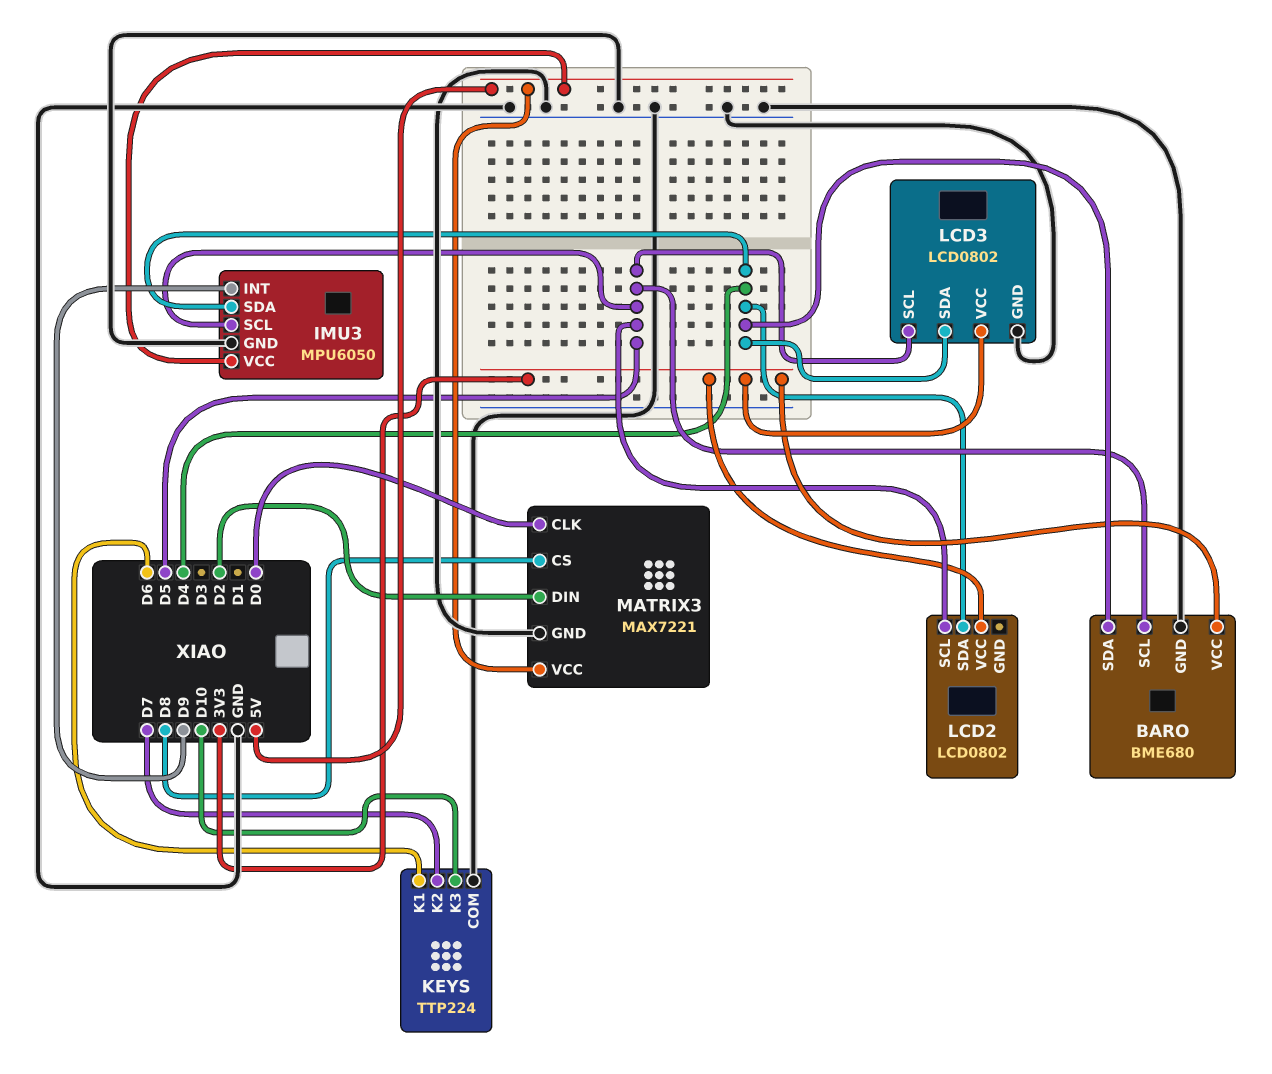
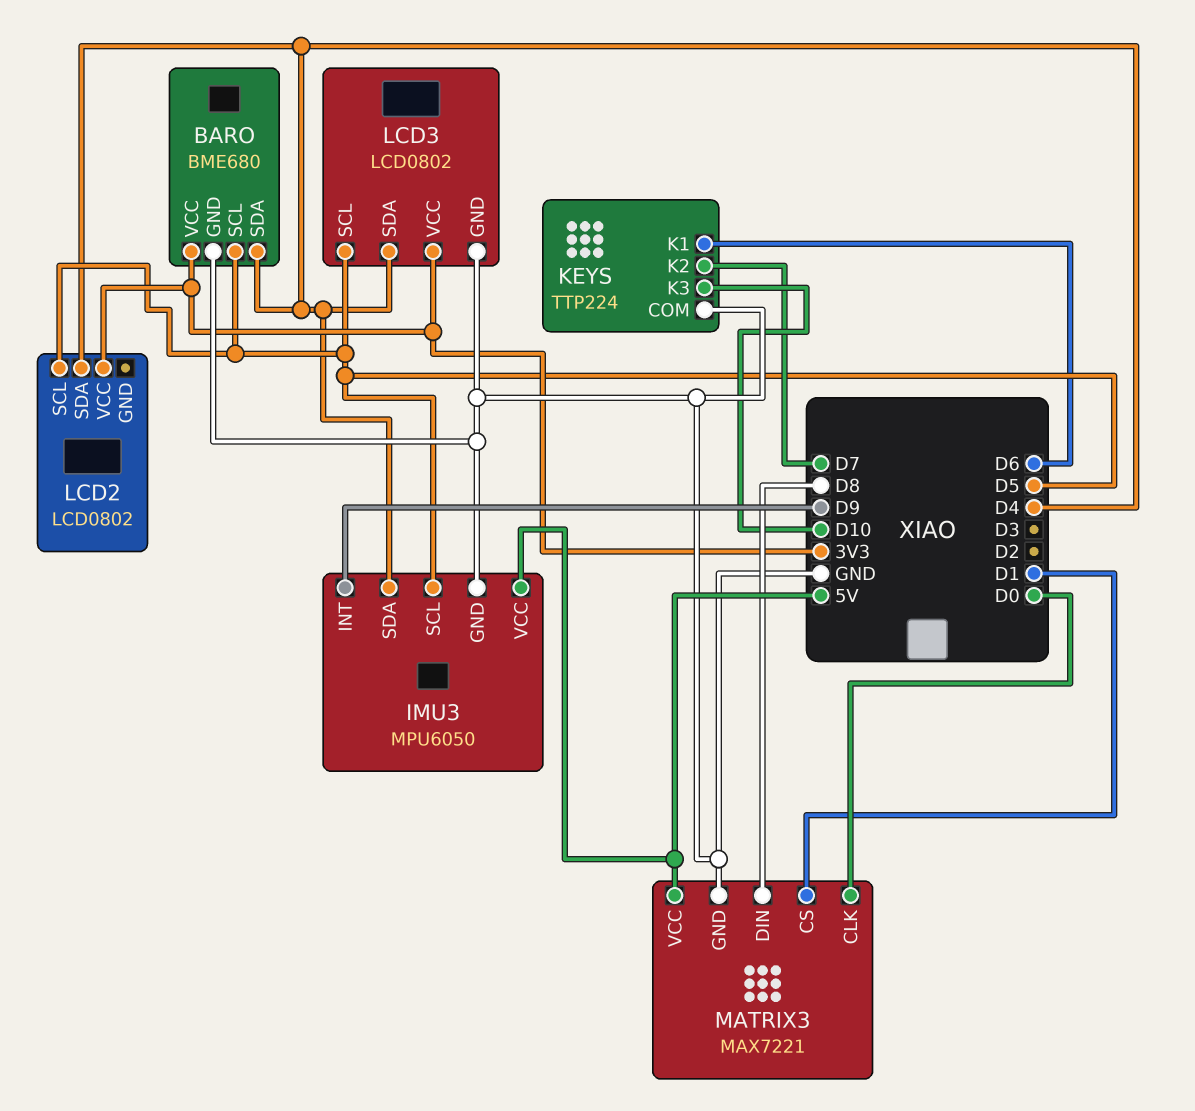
MATRIX3 pin CS: D8 -> D1
MATRIX3 pin DIN: D2 -> D8

